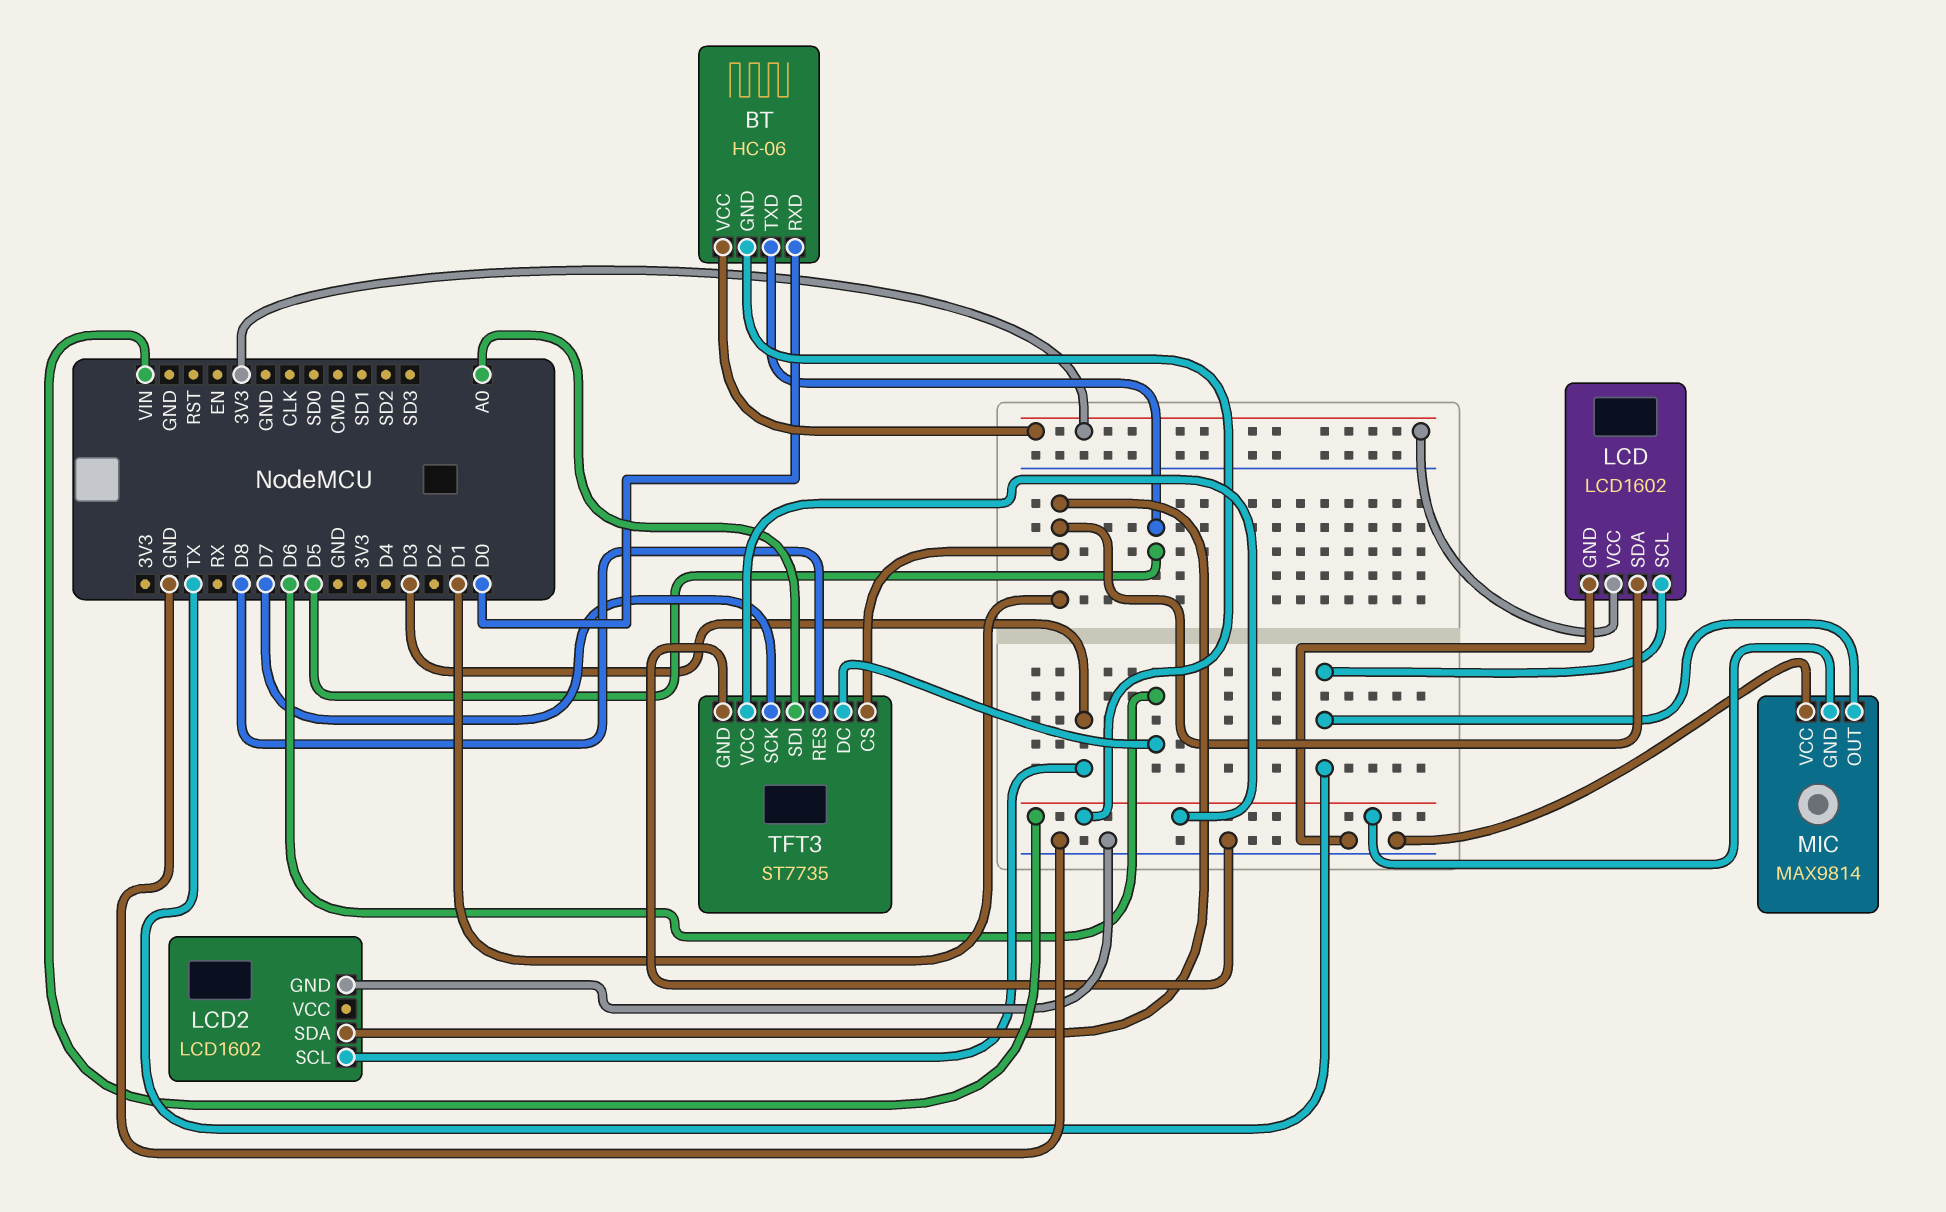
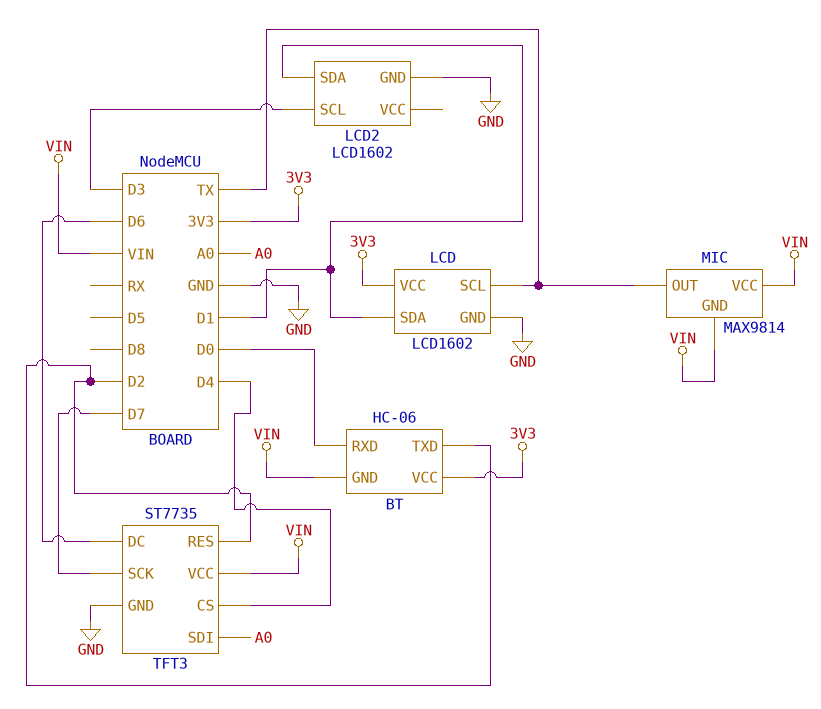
BT pin TXD: D5 -> D2
MIC pin VCC: GND -> VIN
TFT3 pin CS: D1 -> D4
TFT3 pin RES: D8 -> D2

